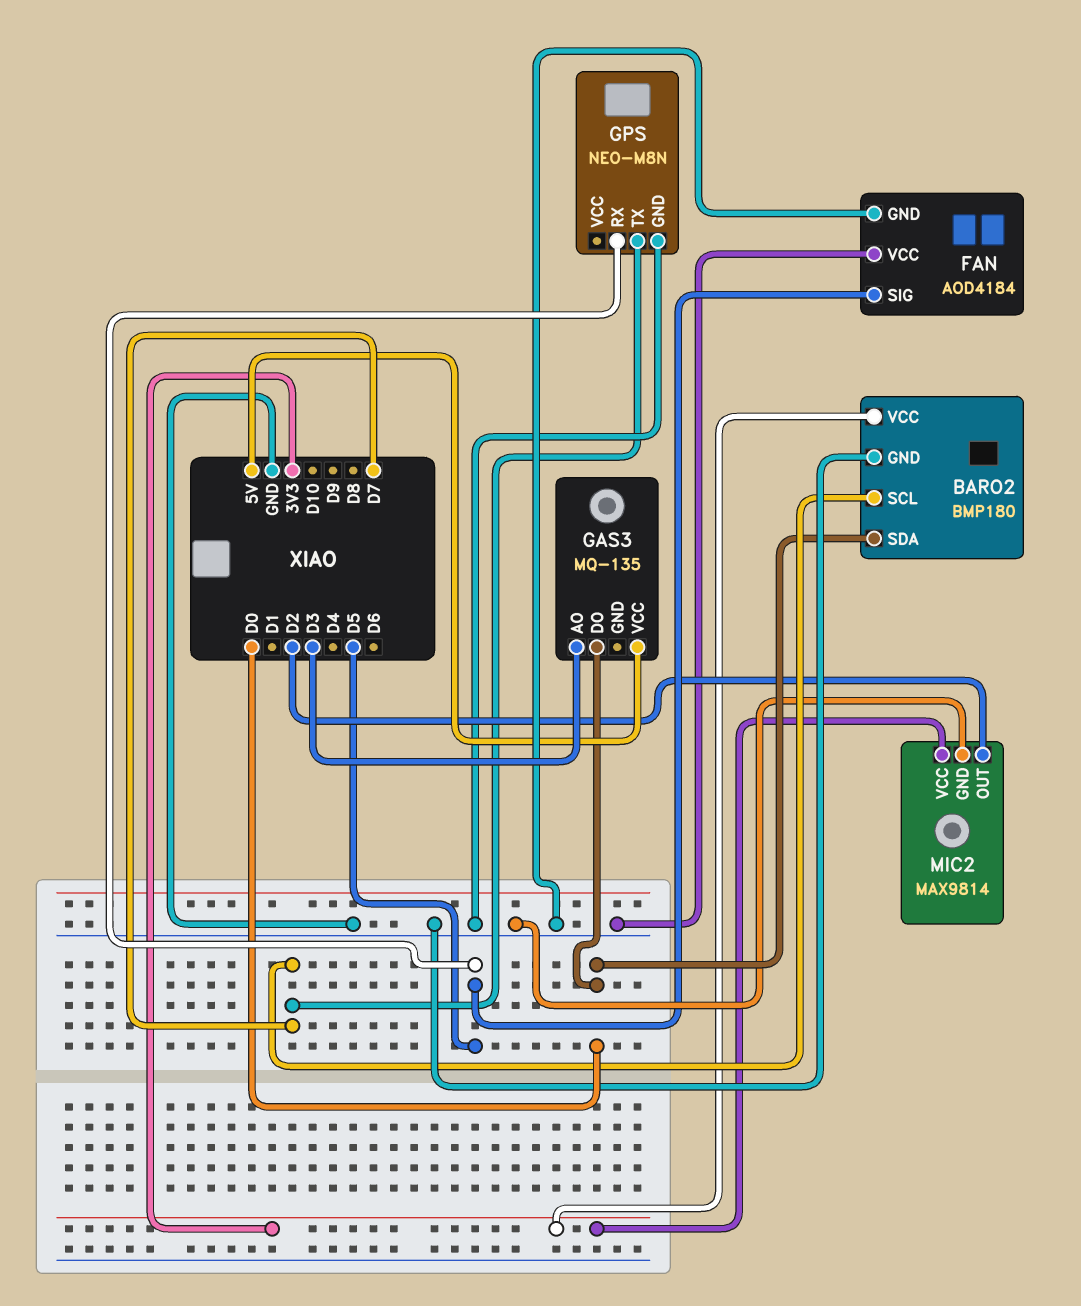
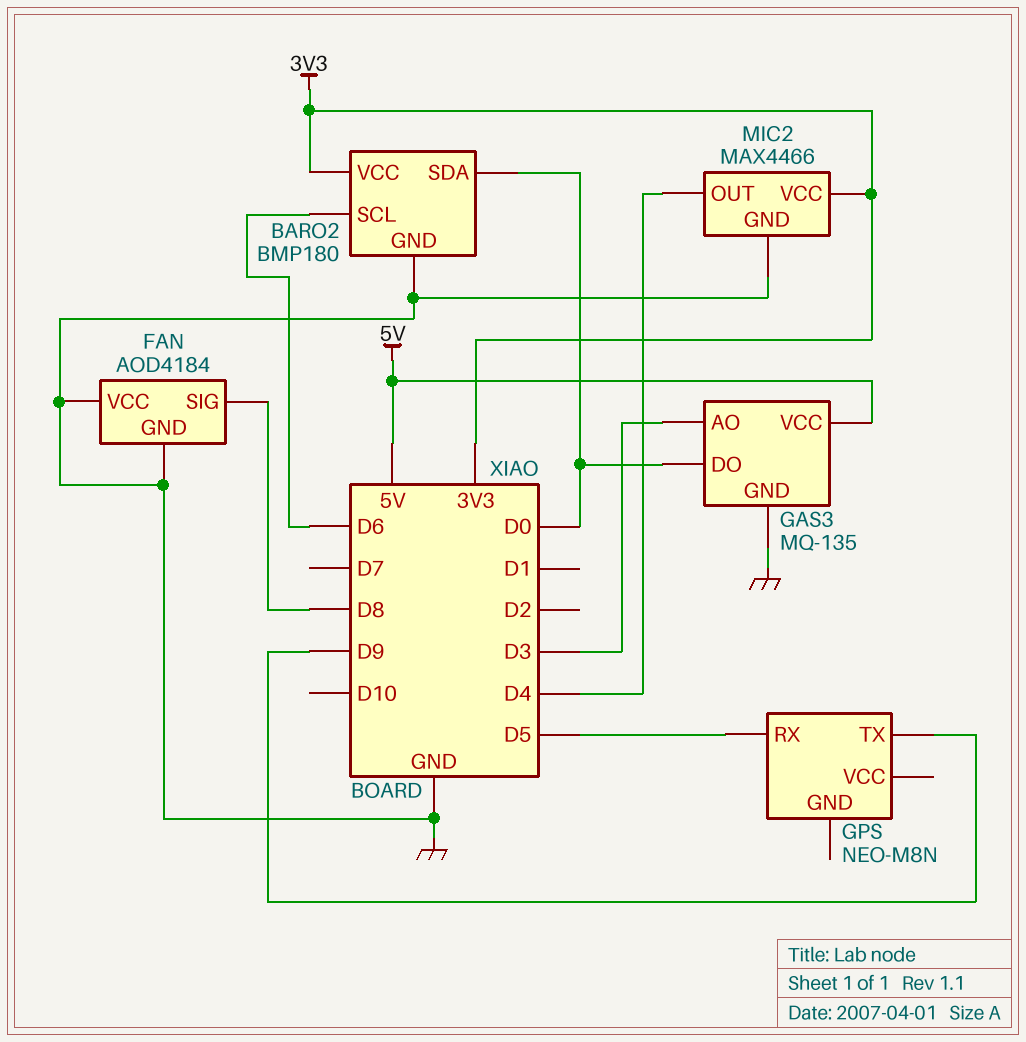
BARO2 pin SCL: D7 -> D6
FAN pin SIG: D5 -> D8
GAS3 pin GND: none -> GND
GPS pin GND: GND -> none
GPS pin TX: D7 -> D9
MIC2: MAX9814 -> MAX4466
MIC2 pin OUT: D2 -> D4

